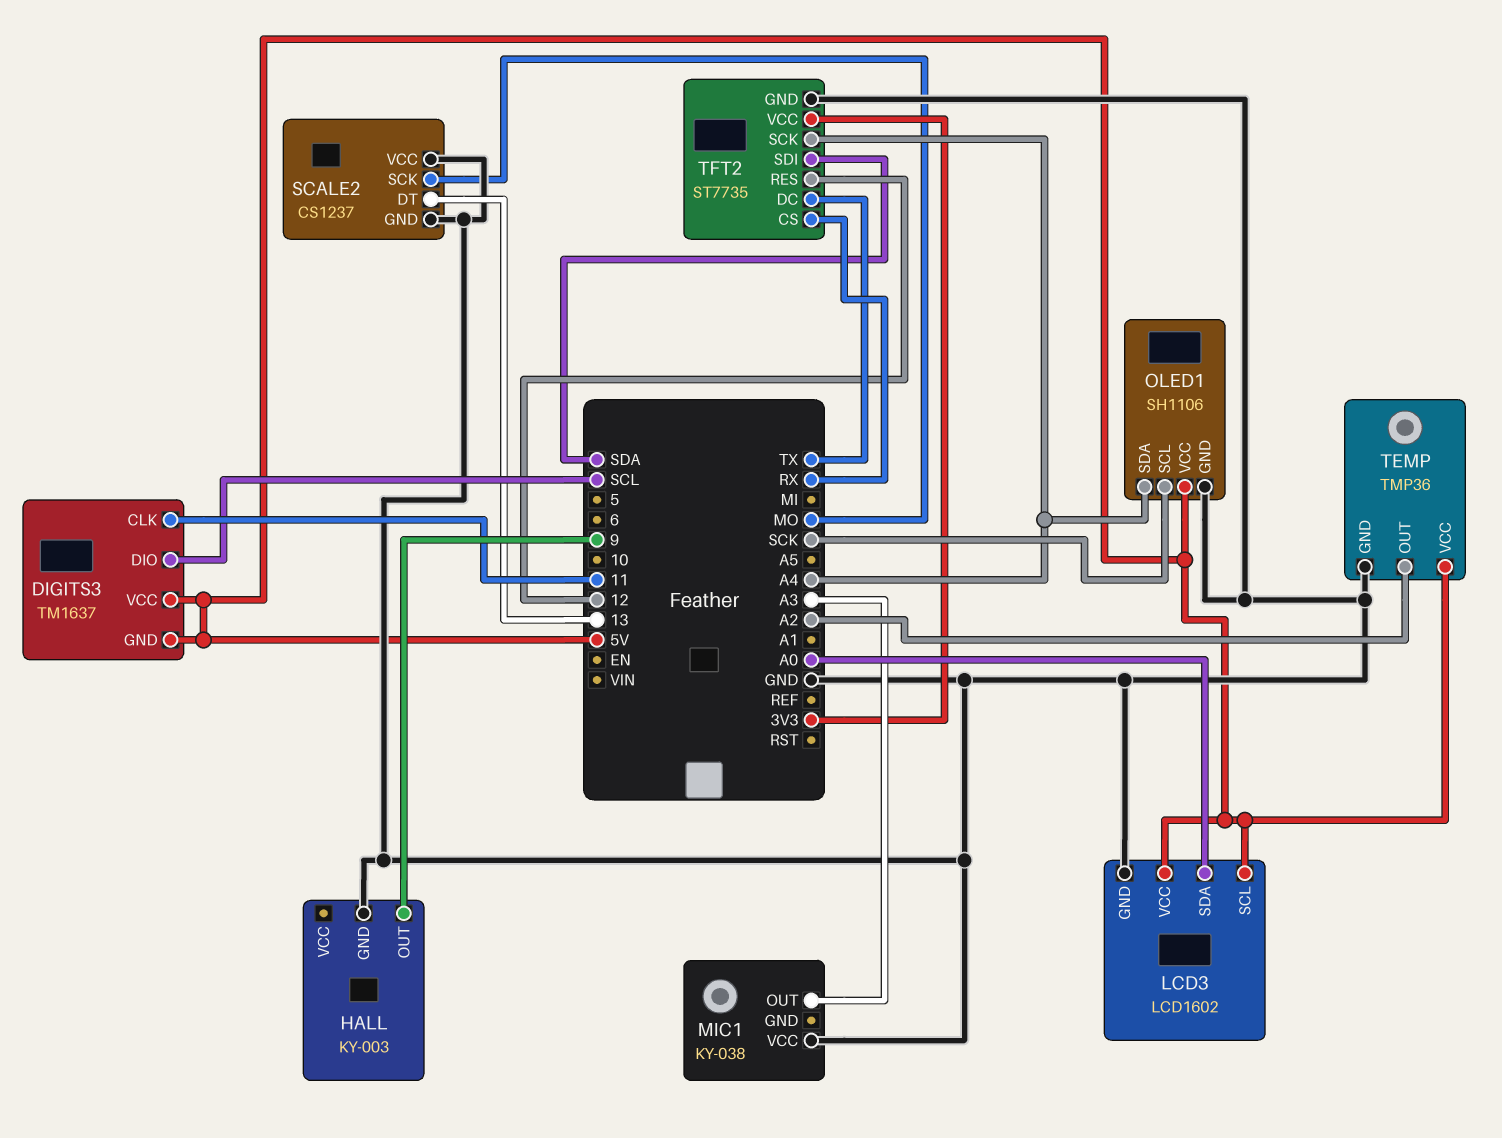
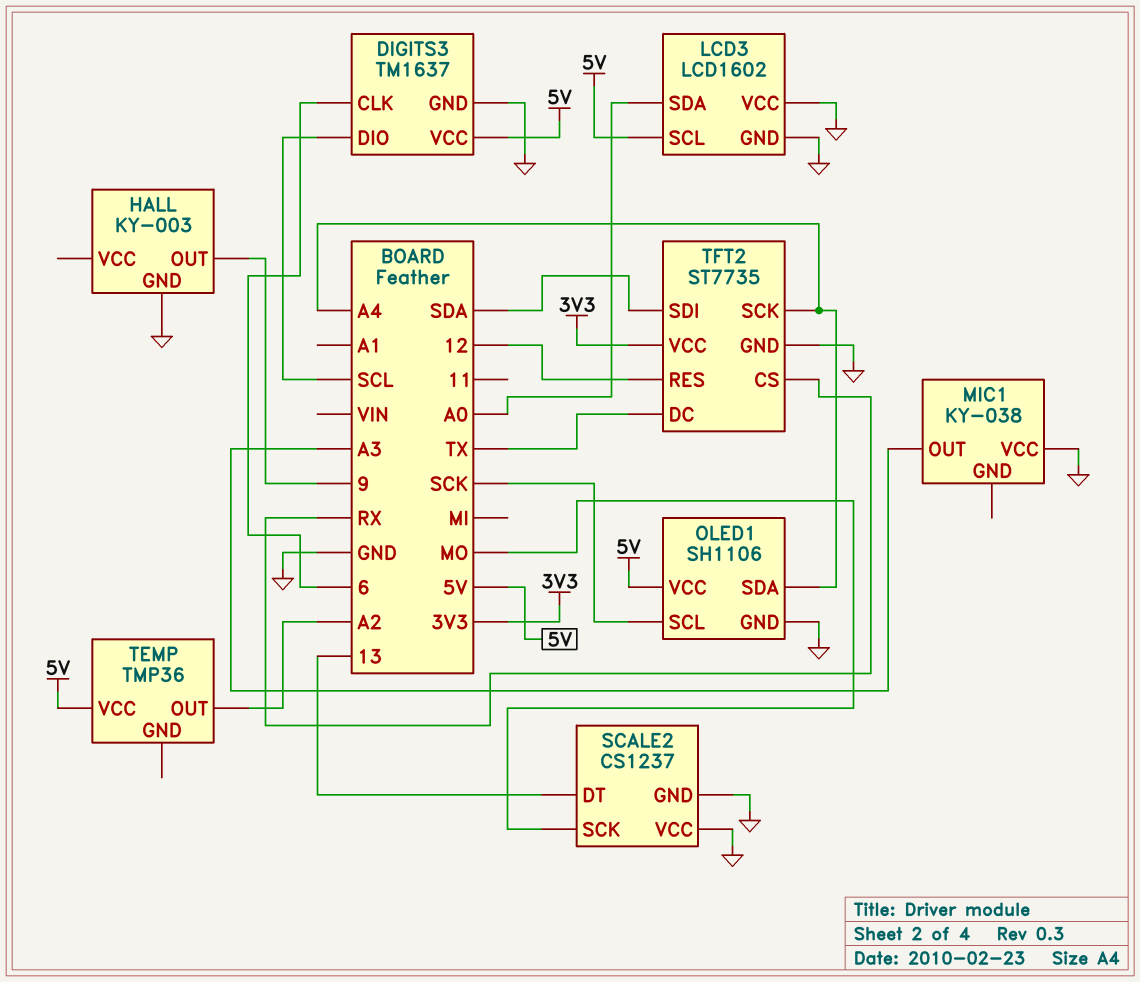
DIGITS3 pin CLK: 11 -> 6
DIGITS3 pin GND: 5V -> GND
LCD3 pin VCC: 5V -> GND
TEMP pin GND: GND -> none

